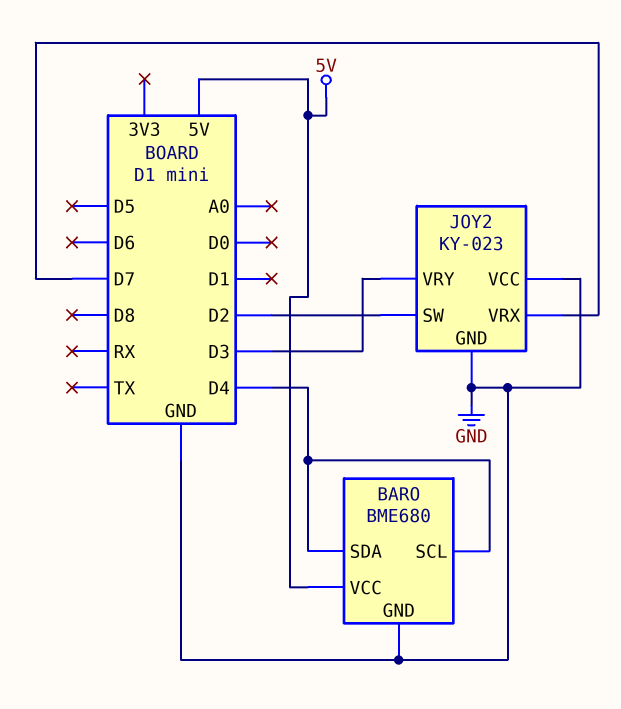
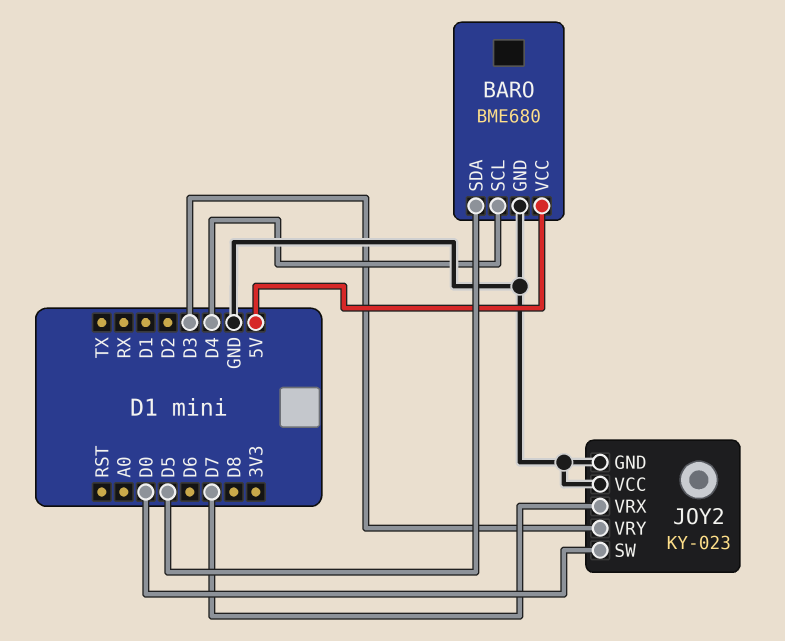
BARO pin SDA: D4 -> D5
JOY2 pin SW: D2 -> D0

